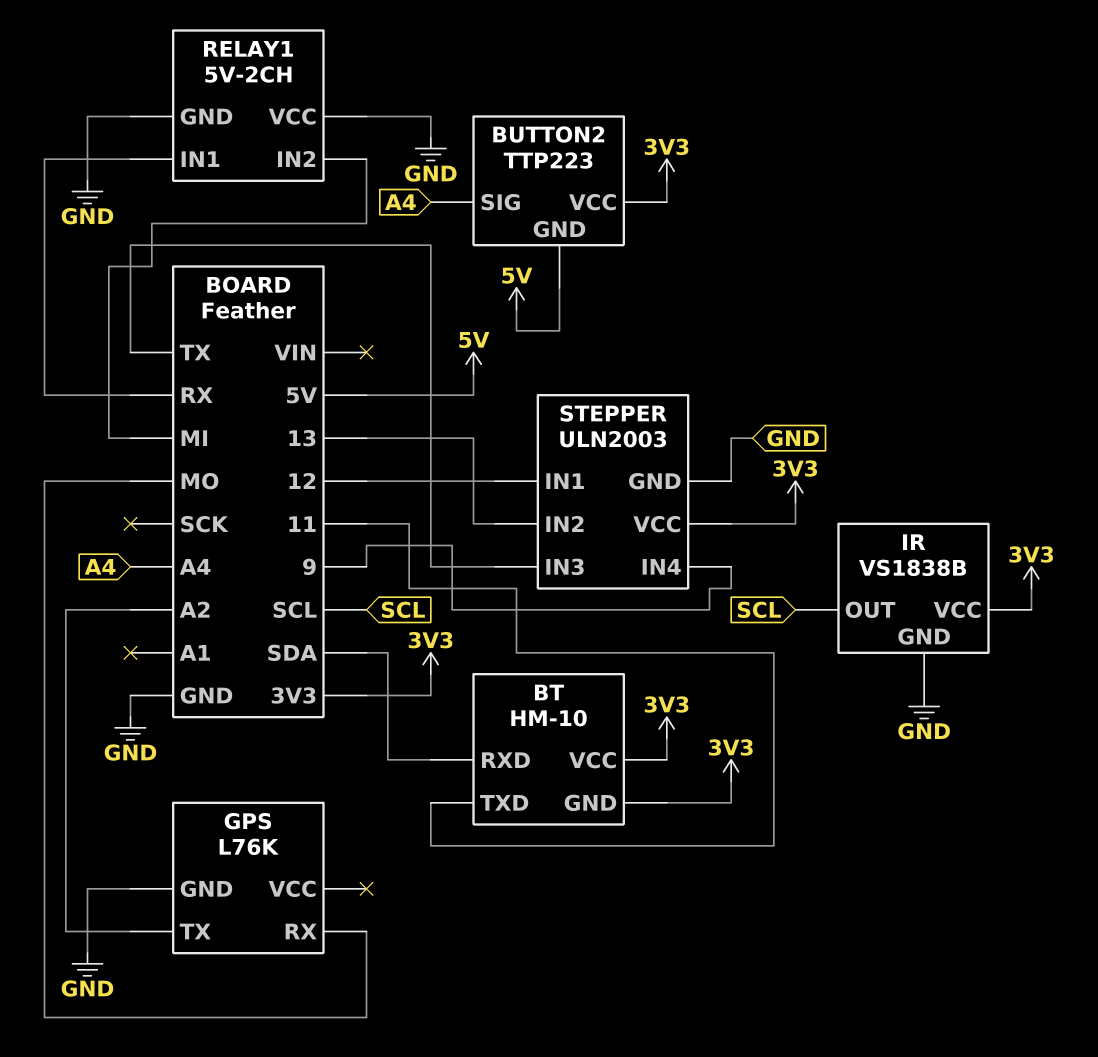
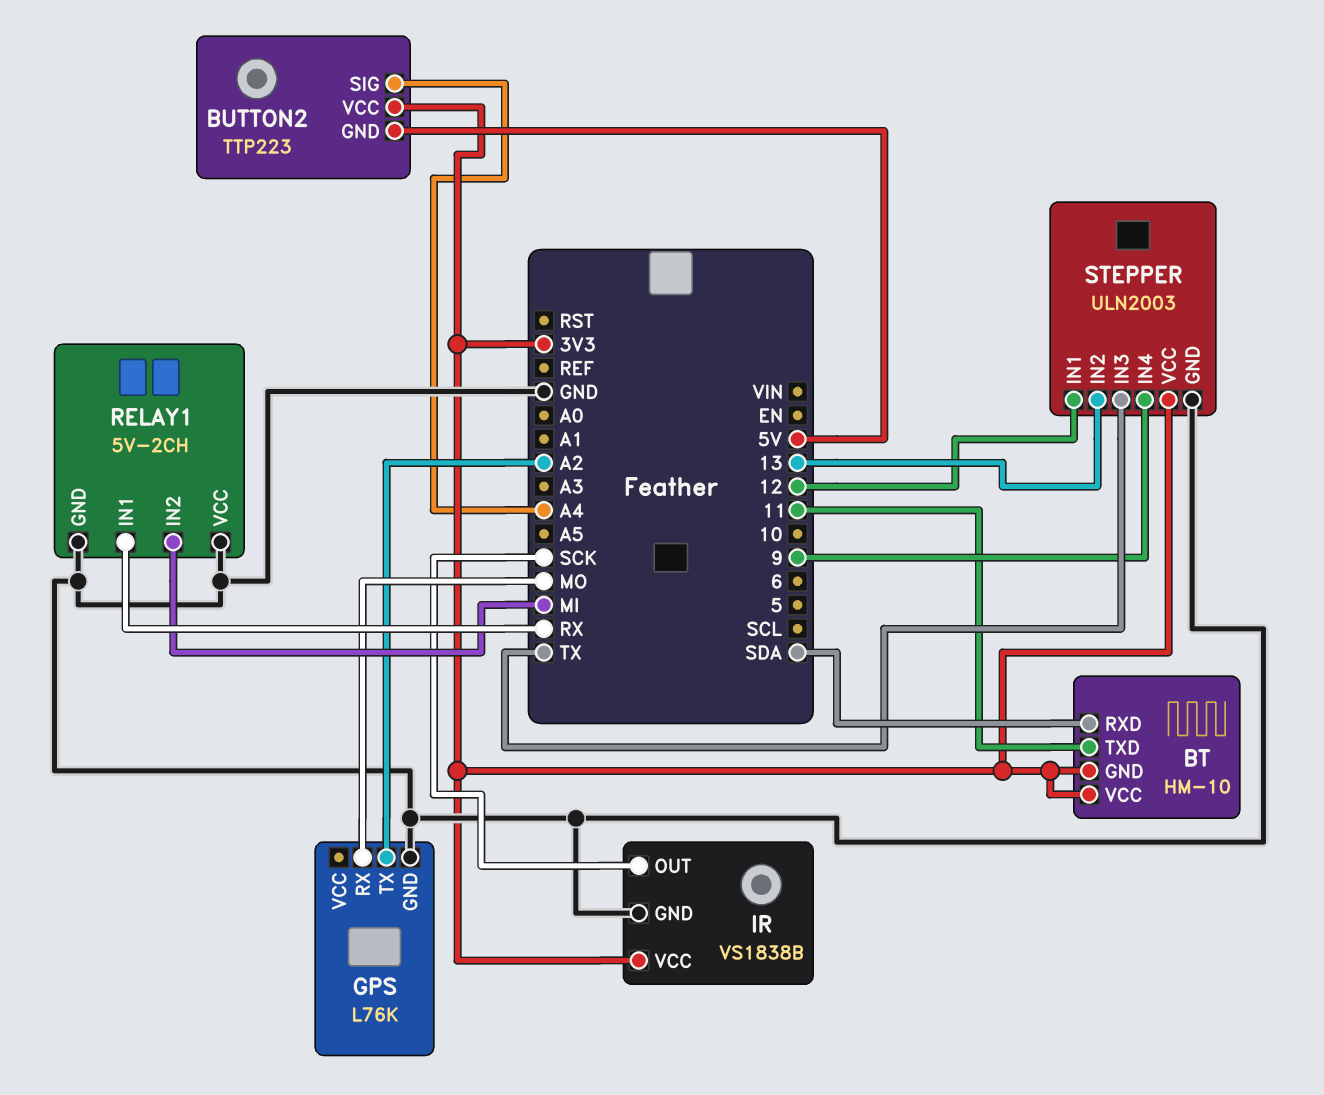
IR pin OUT: SCL -> SCK

